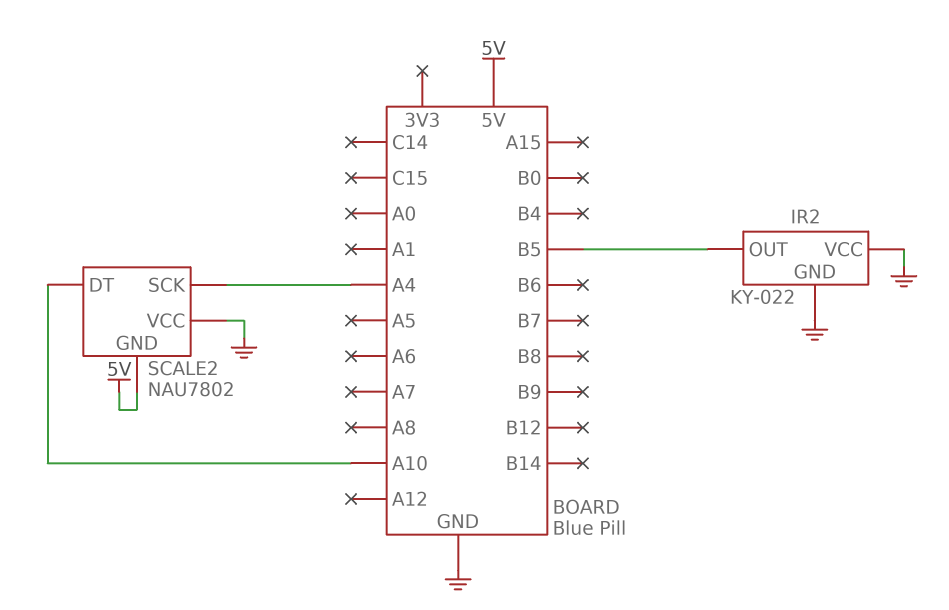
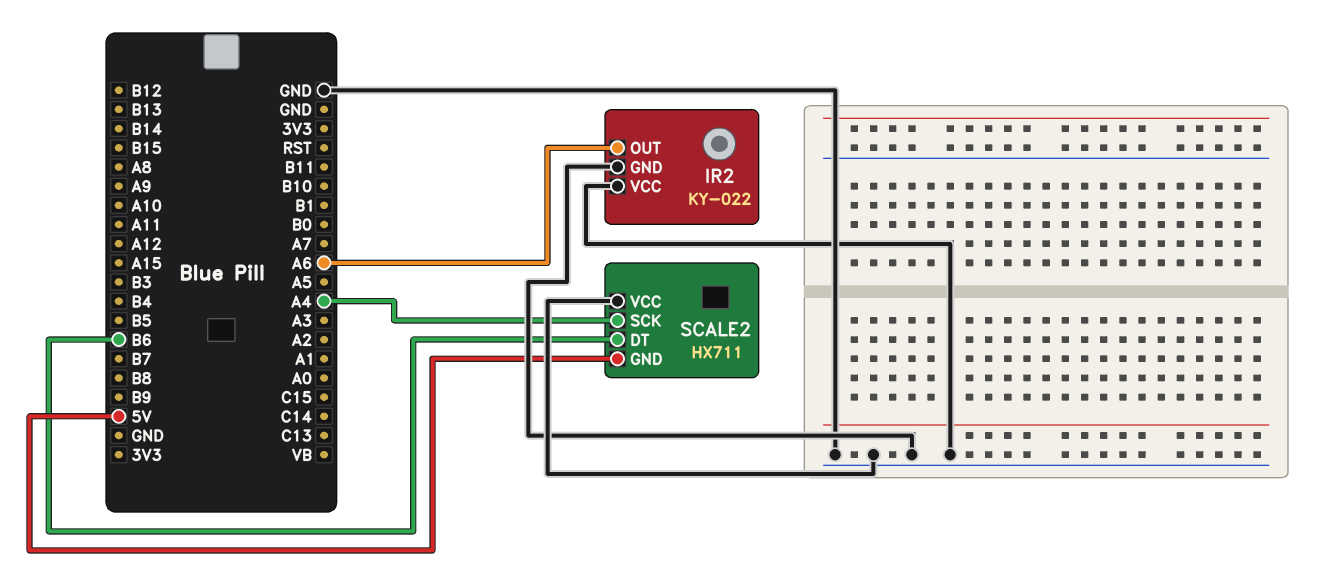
IR2 pin OUT: B5 -> A6
SCALE2: NAU7802 -> HX711
SCALE2 pin DT: A10 -> B6

